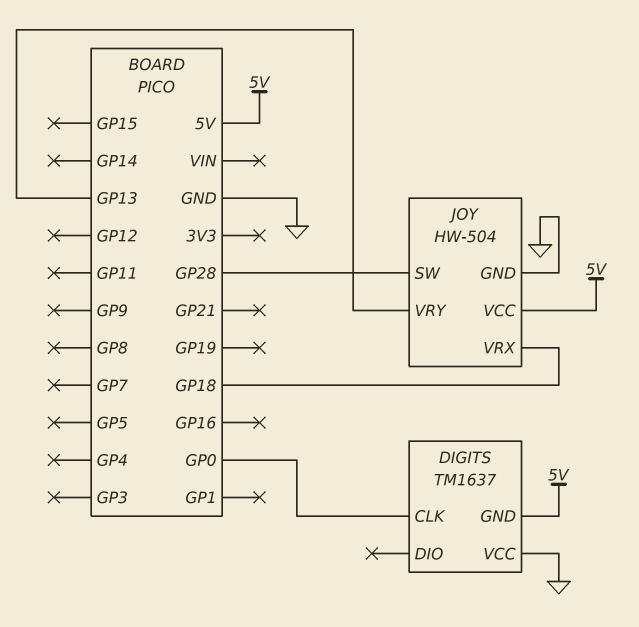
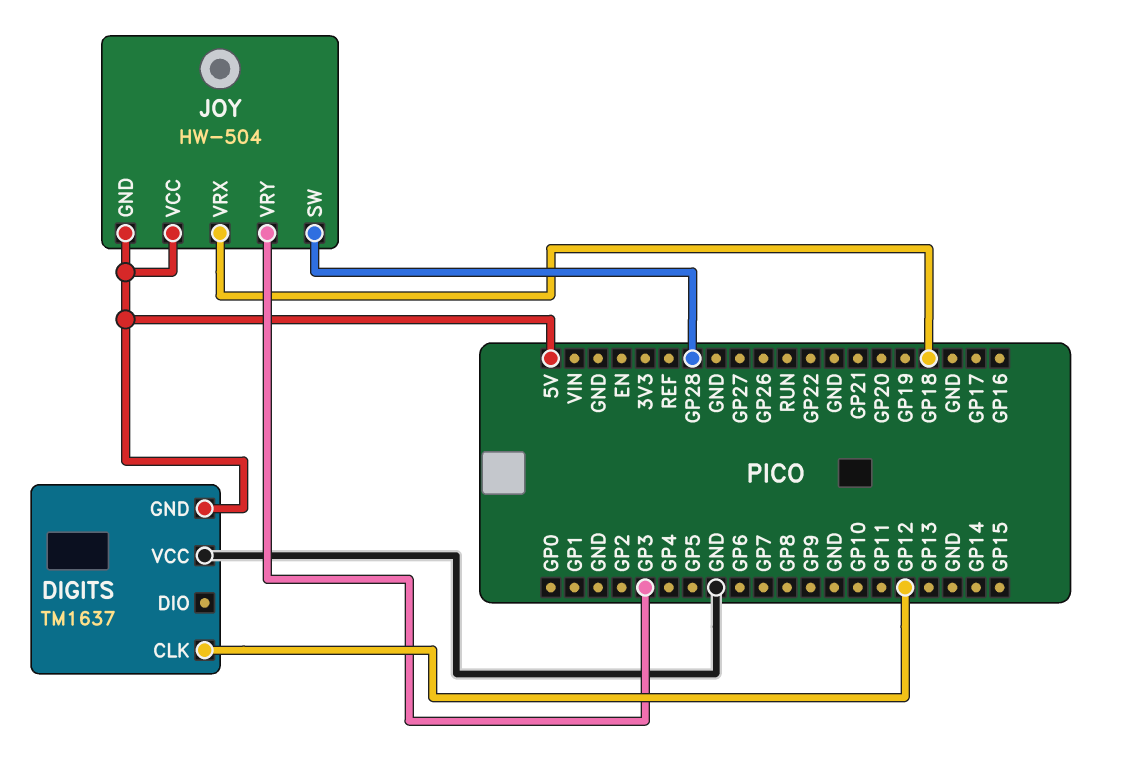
DIGITS pin CLK: GP0 -> GP12
JOY pin GND: GND -> 5V
JOY pin VRY: GP13 -> GP3

